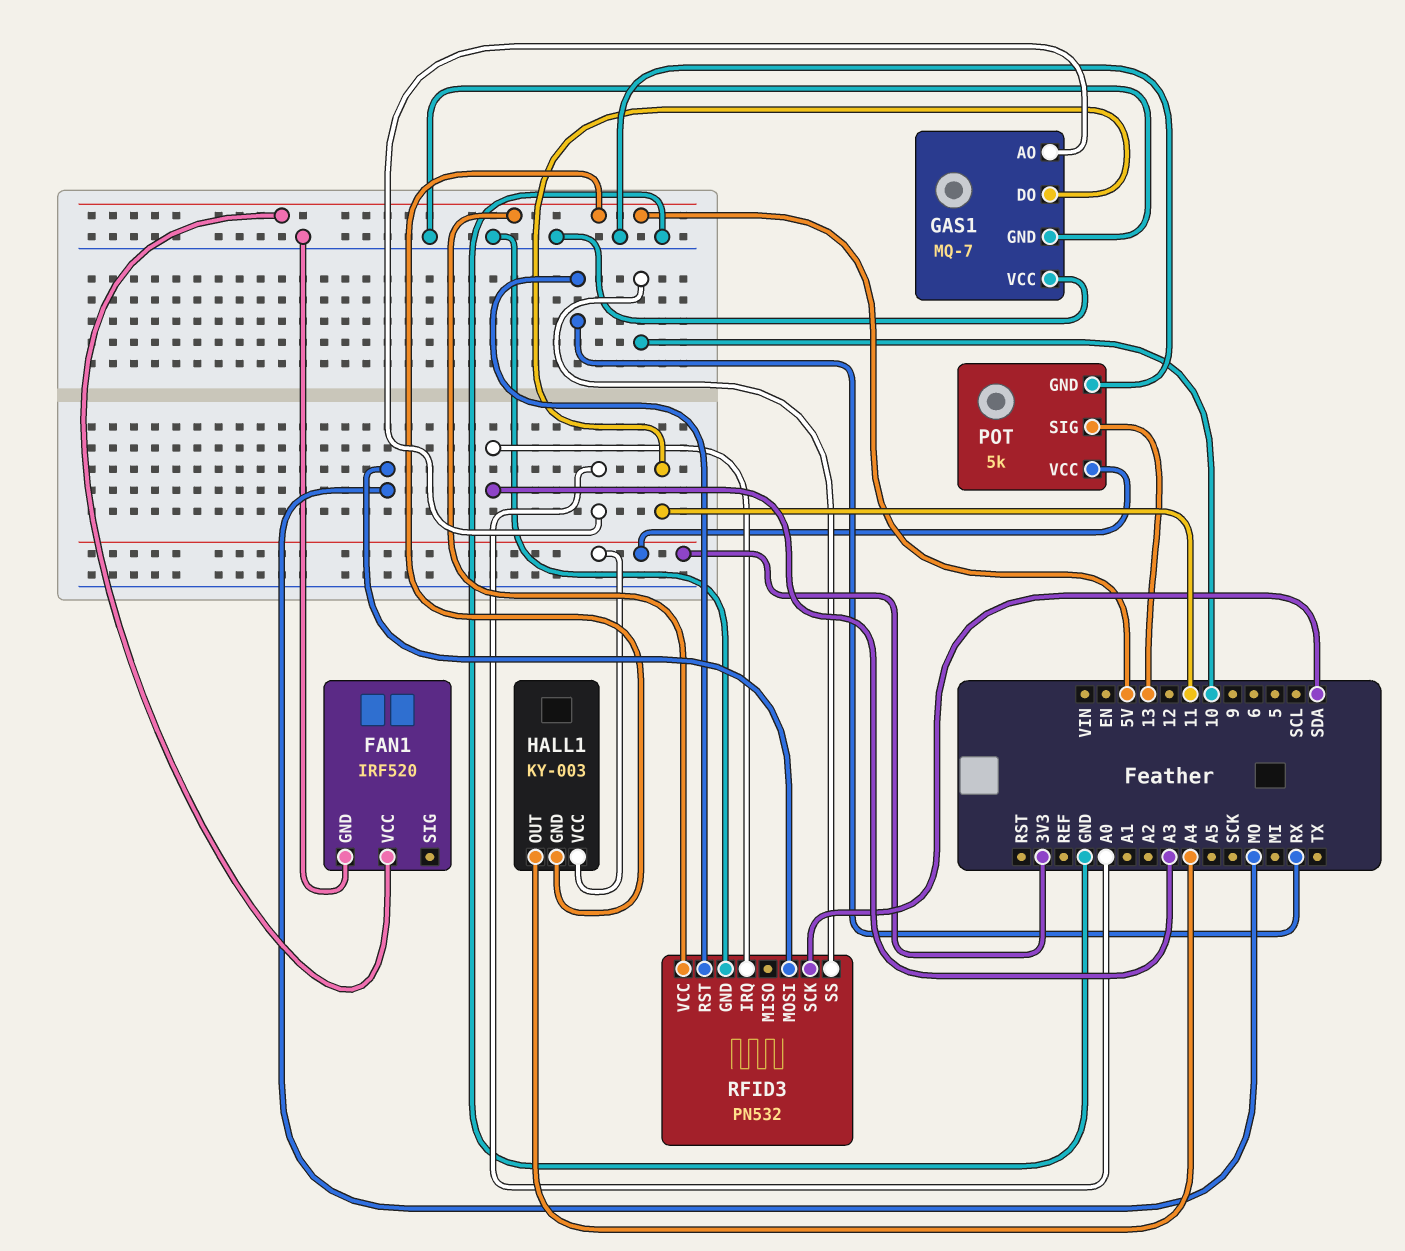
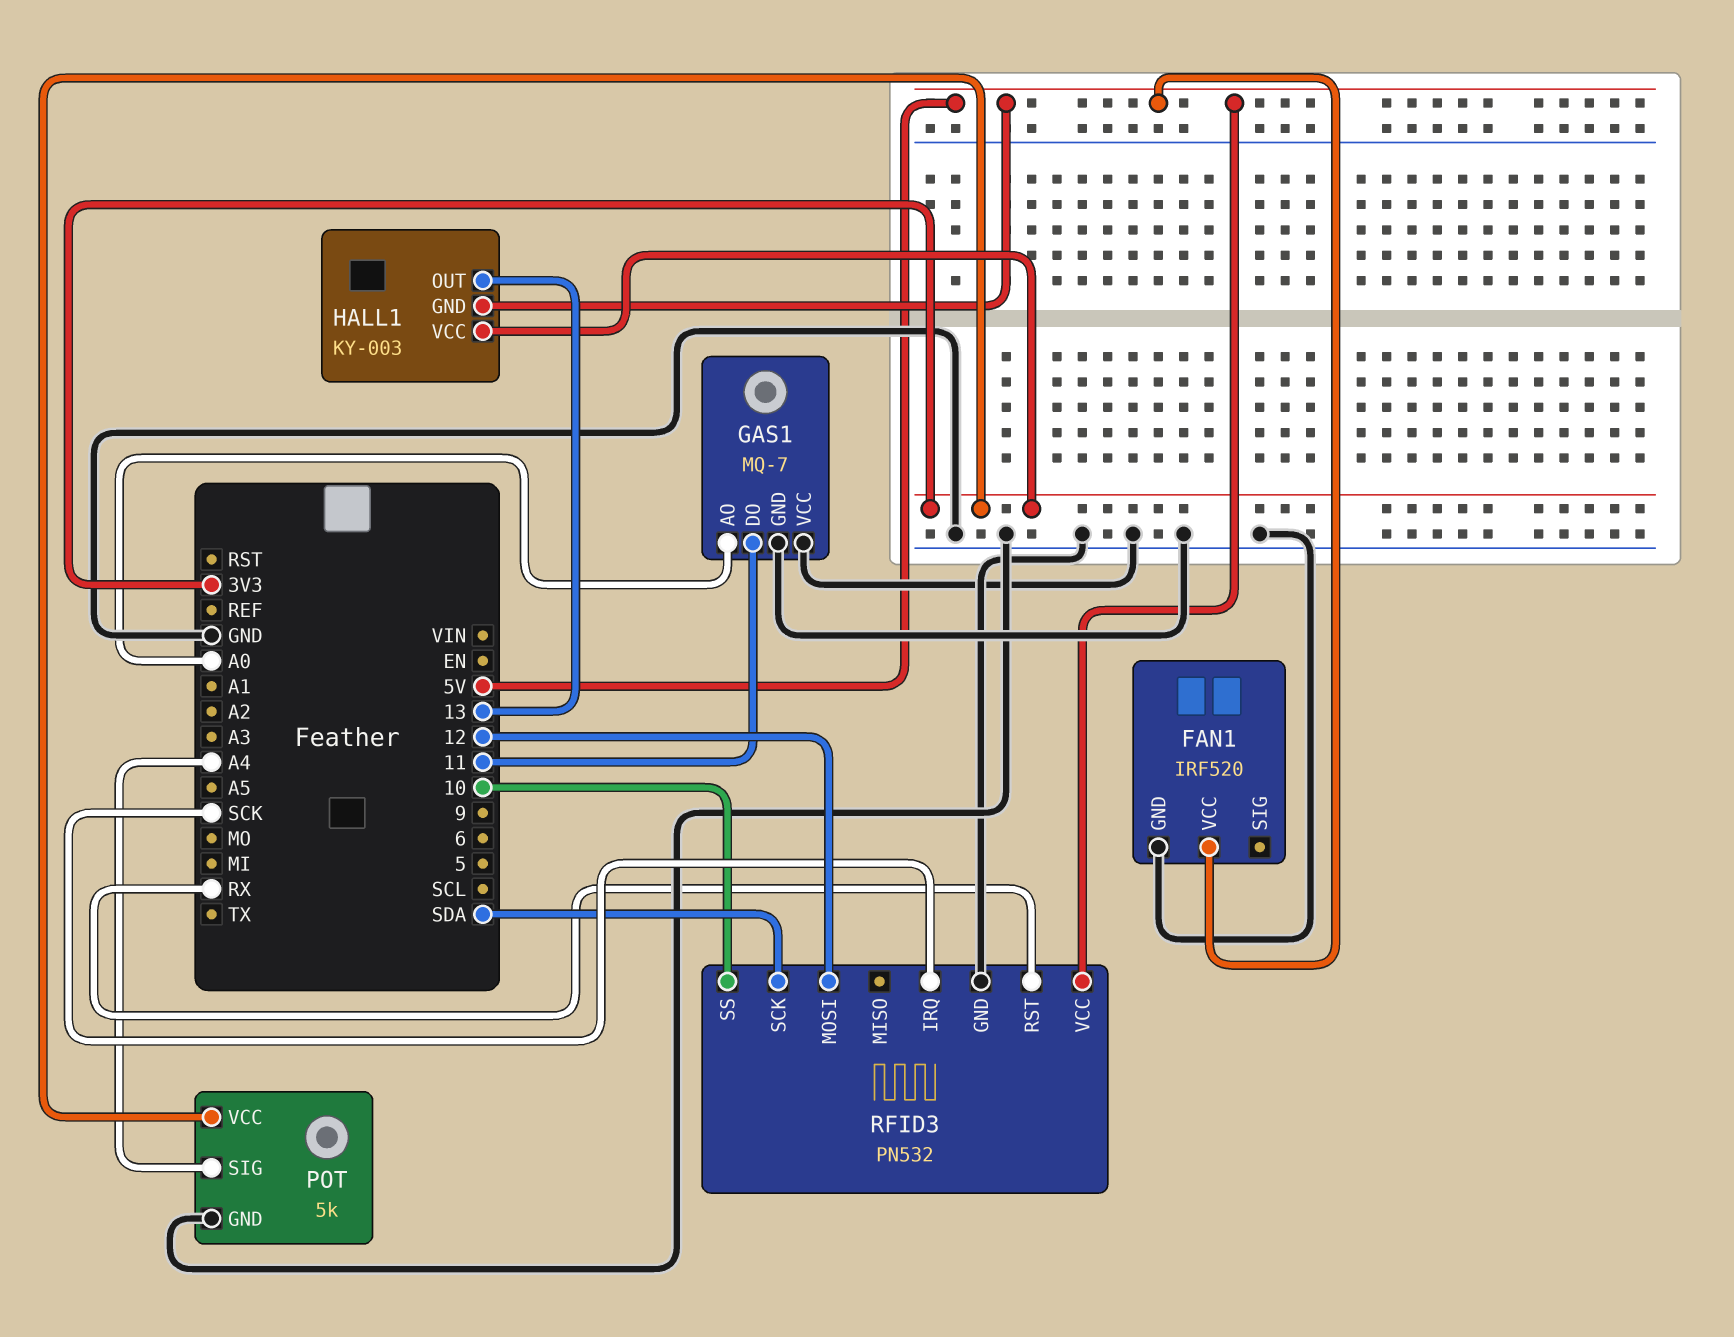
HALL1 pin OUT: A4 -> 13
POT pin SIG: 13 -> A4
RFID3 pin IRQ: A3 -> SCK
RFID3 pin MOSI: MO -> 12

